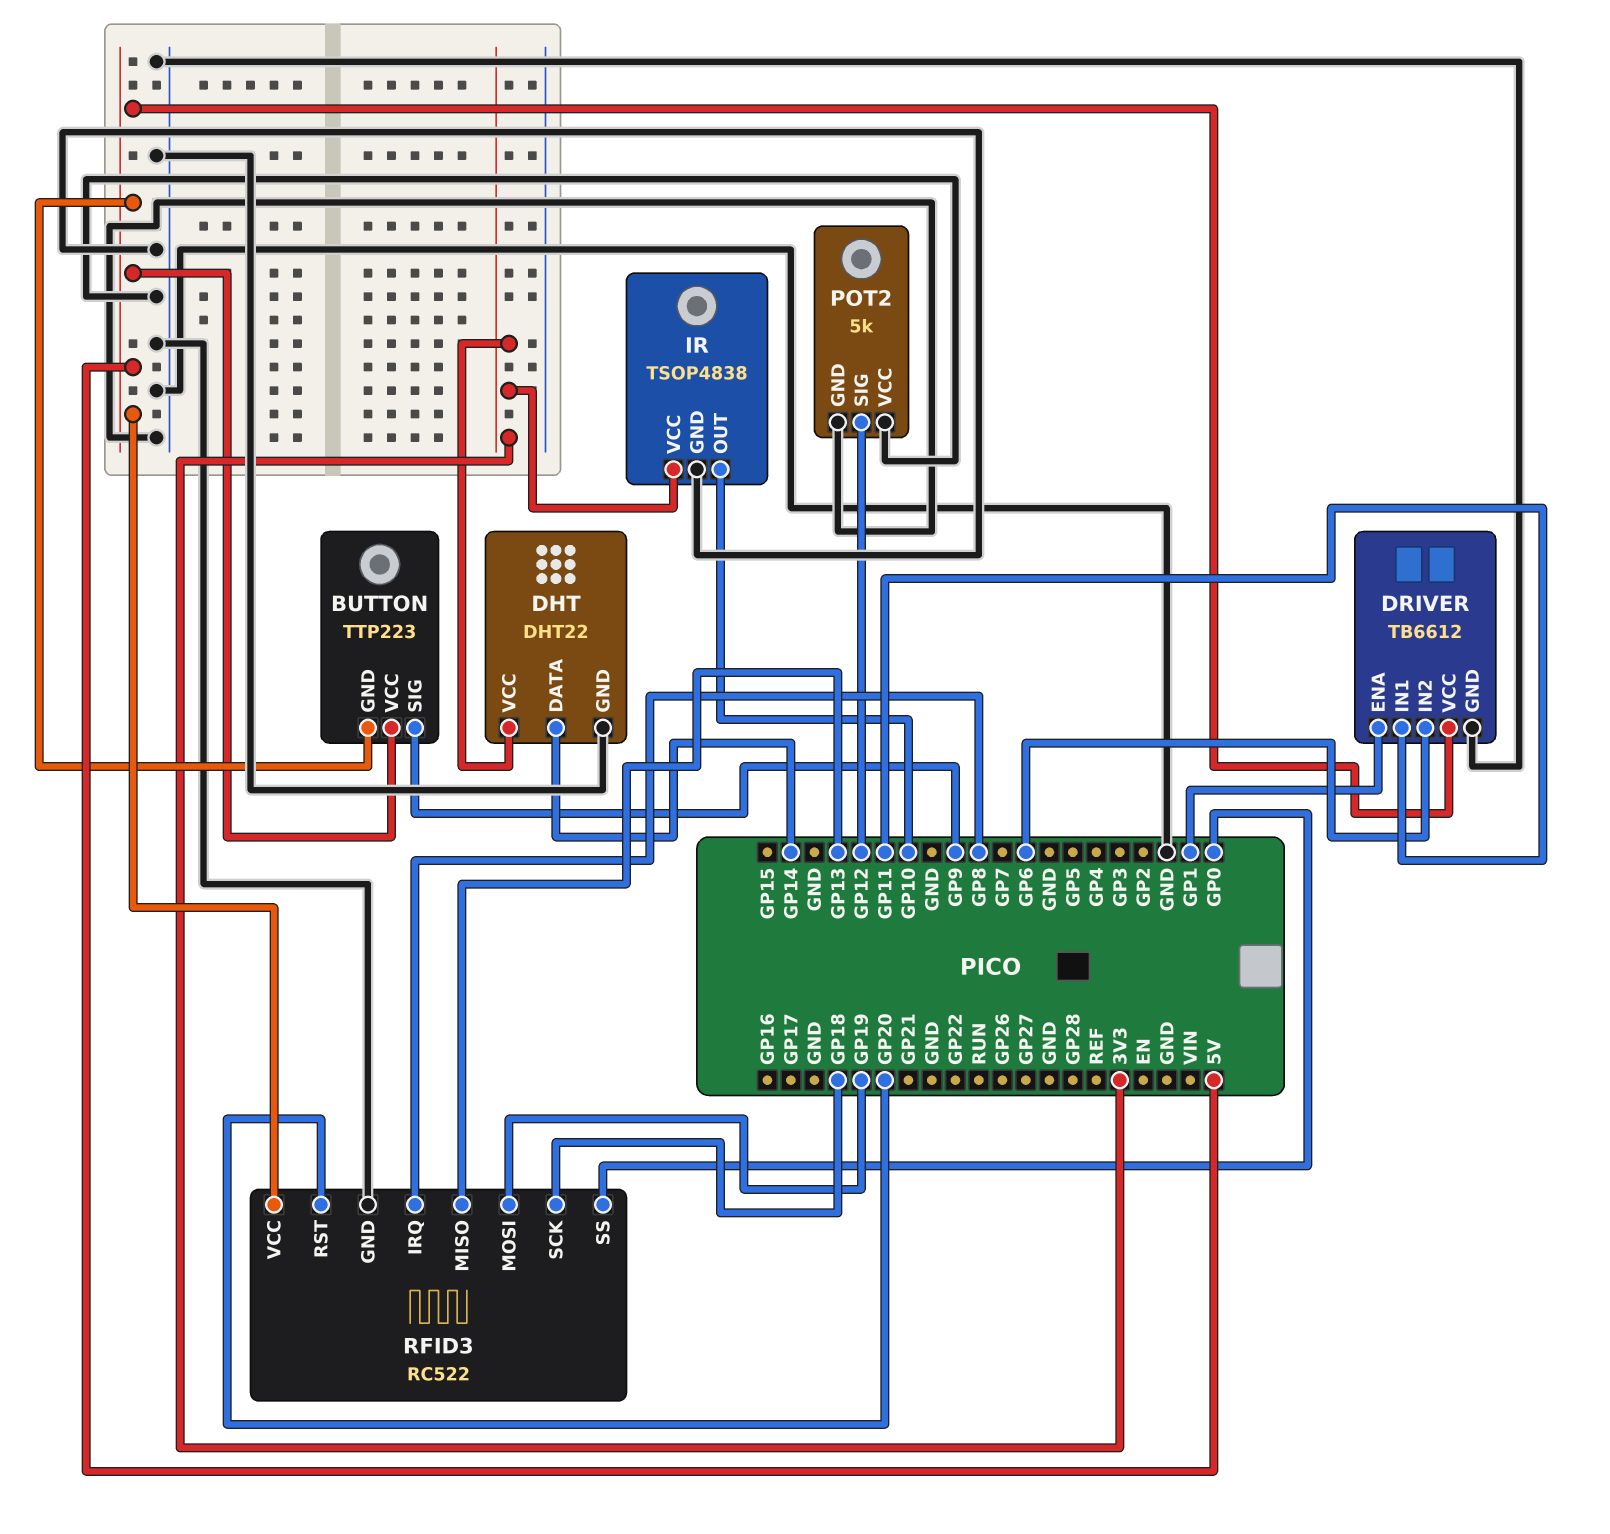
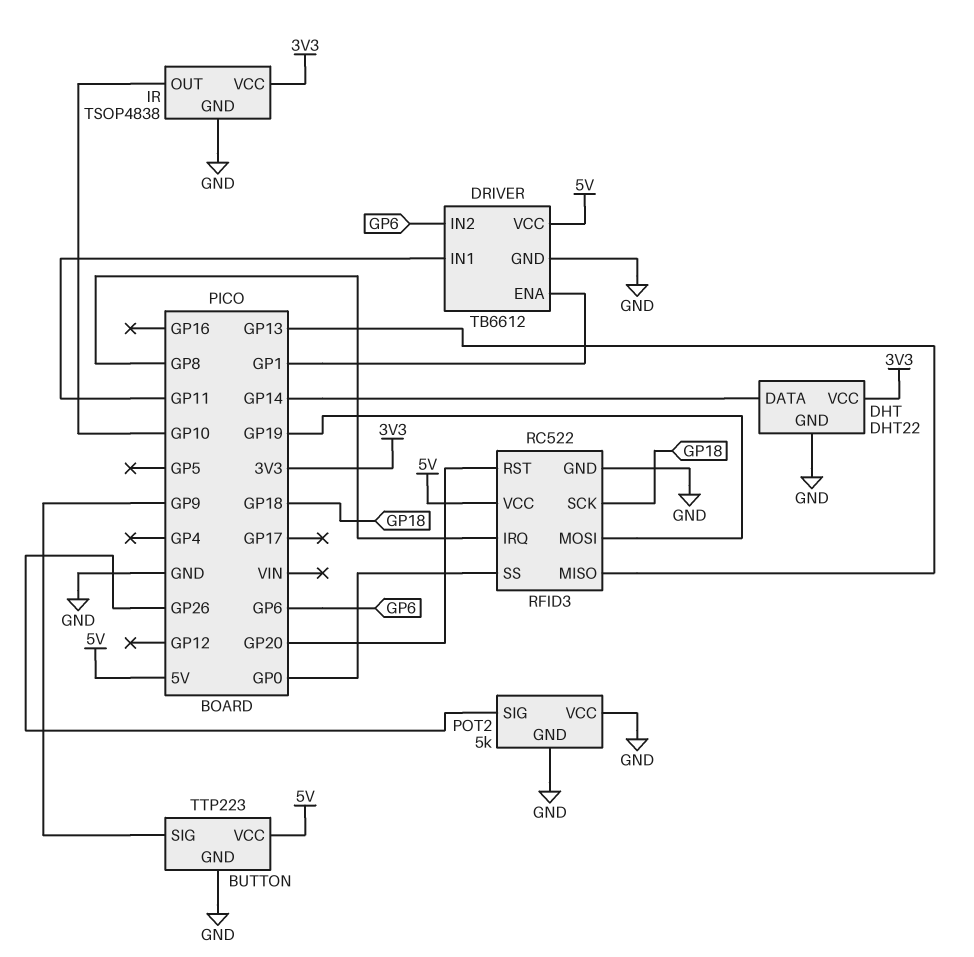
BUTTON pin GND: 5V -> GND
POT2 pin SIG: GP12 -> GP26

